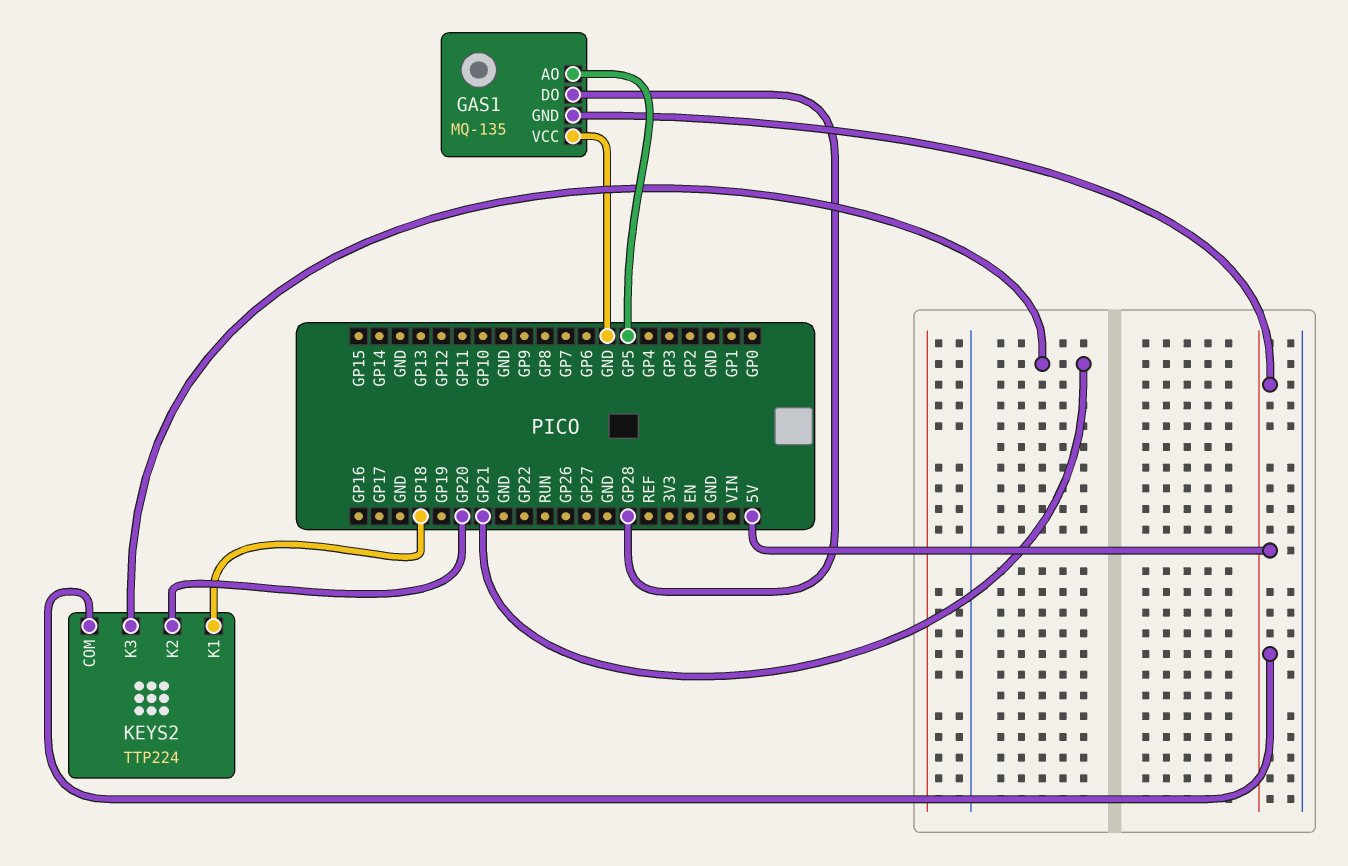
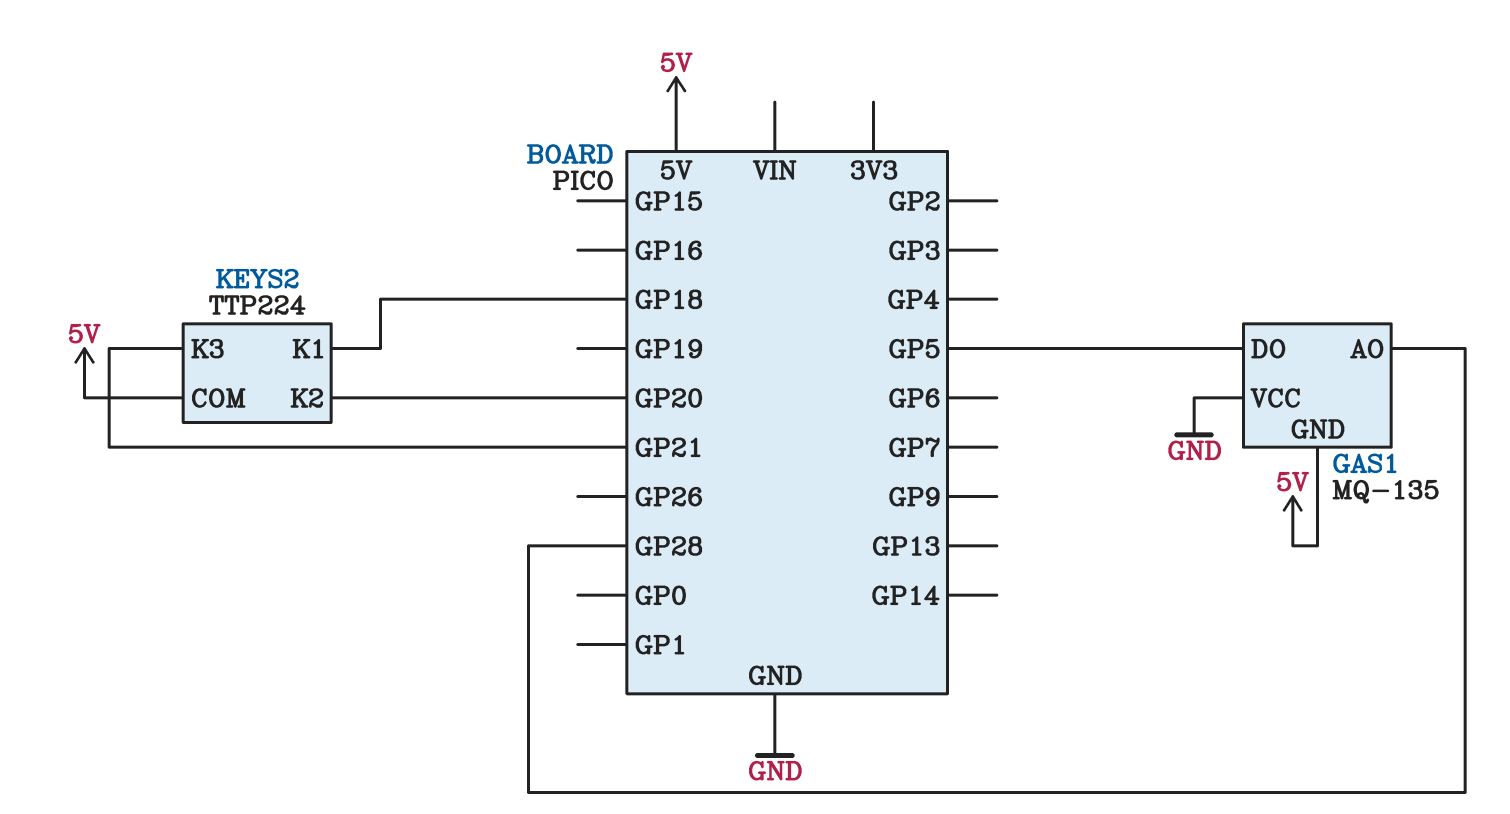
GAS1 pin AO: GP5 -> GP28
GAS1 pin DO: GP28 -> GP5

